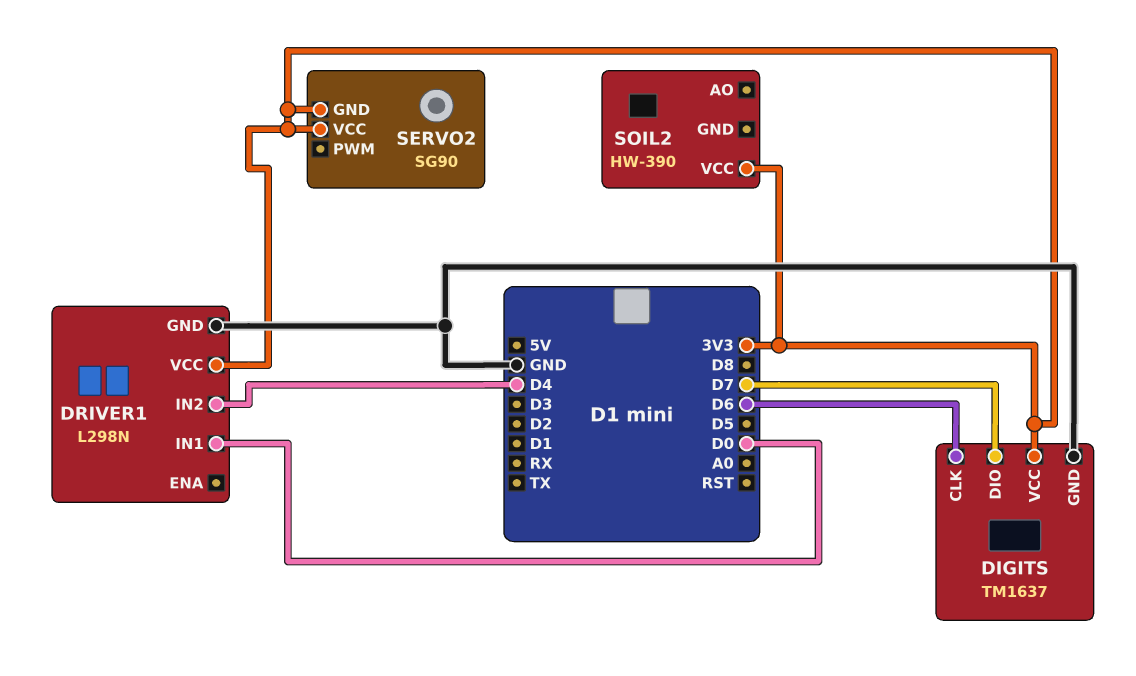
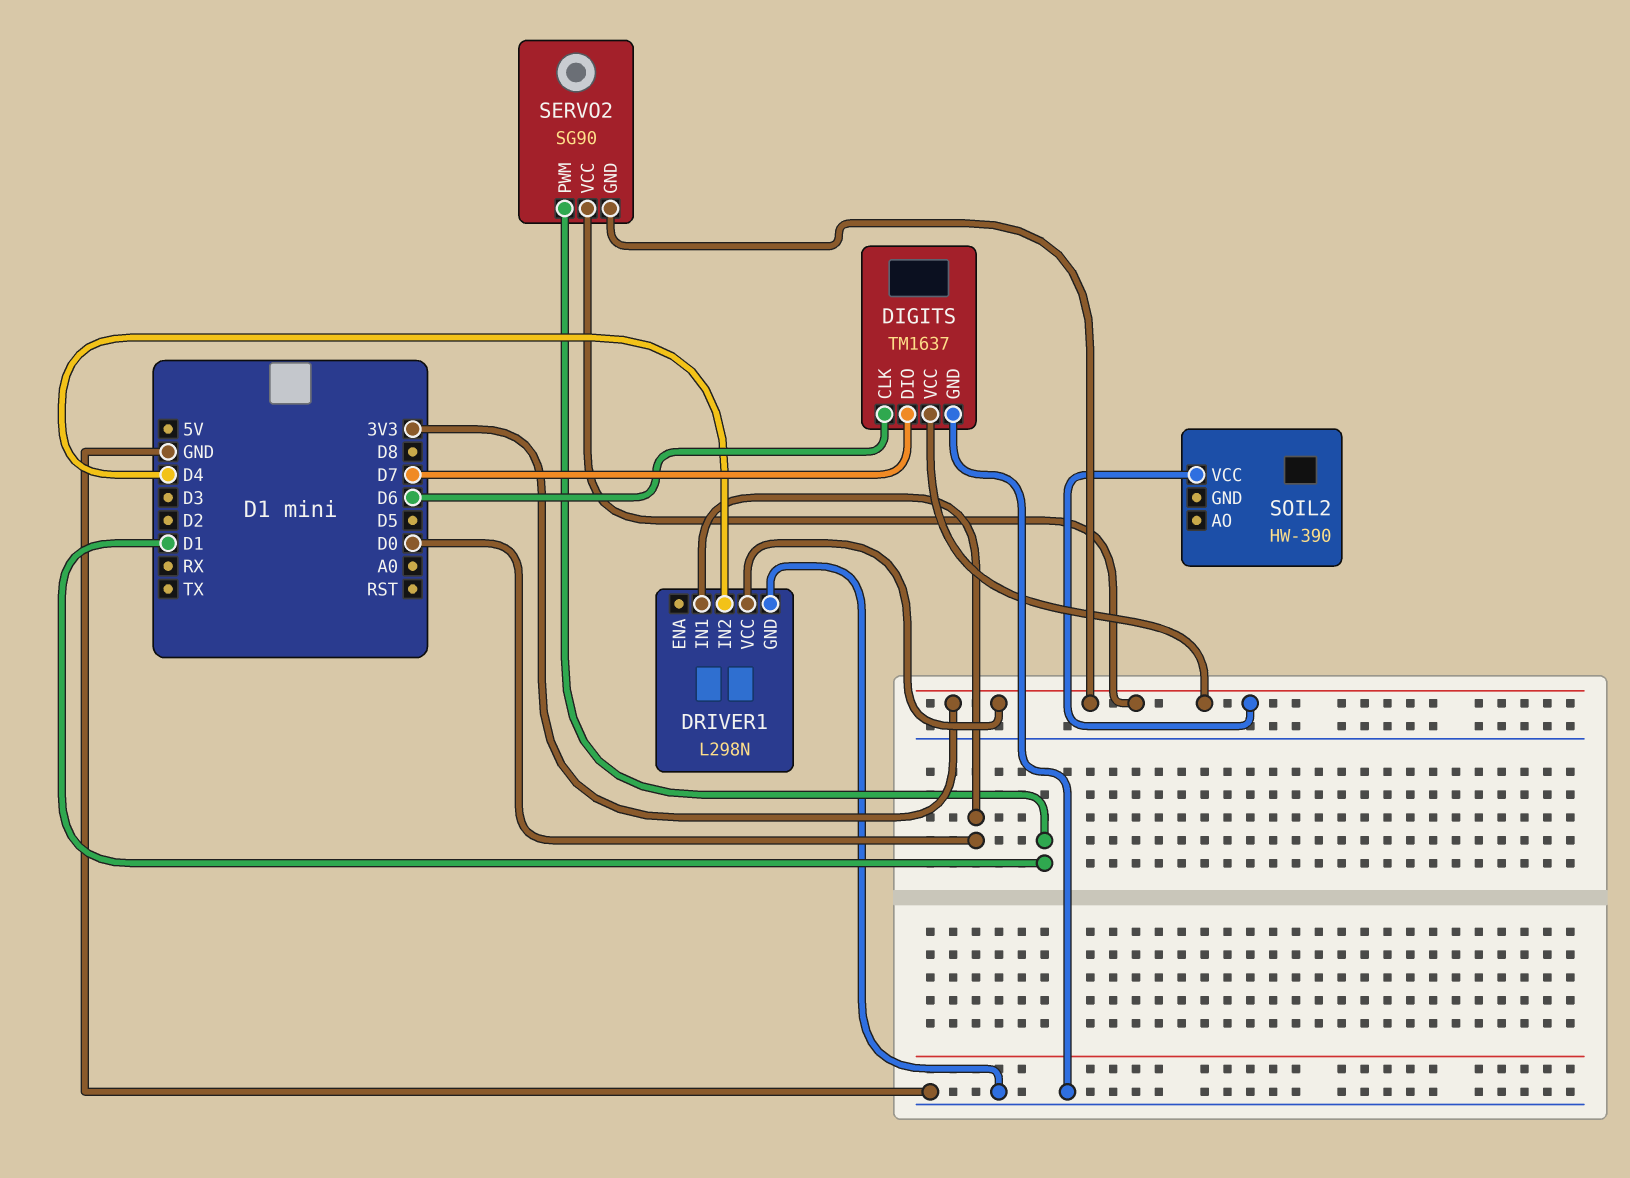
SERVO2 pin PWM: none -> D1

